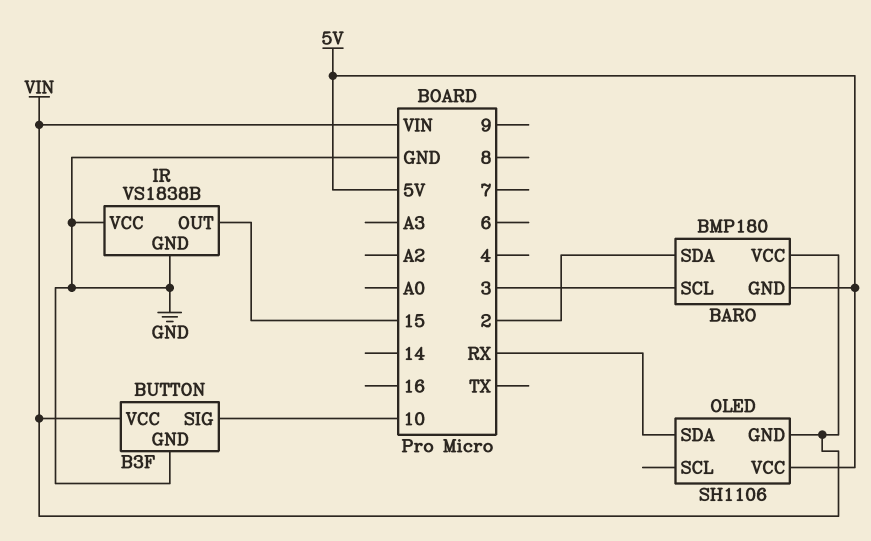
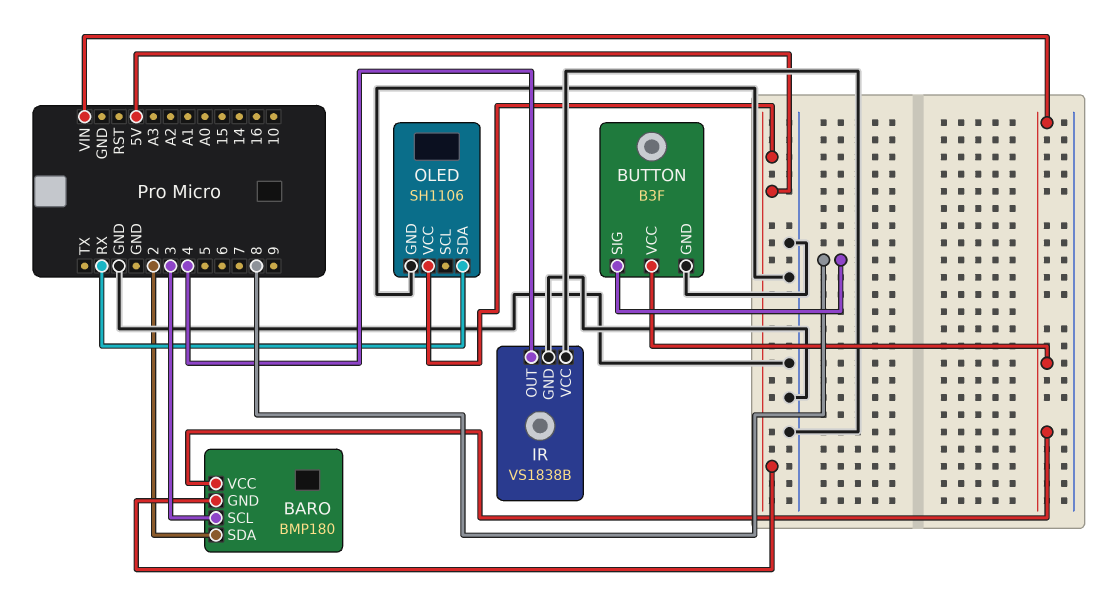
BUTTON pin SIG: 10 -> 8
IR pin OUT: 15 -> 4
OLED pin GND: VIN -> GND

